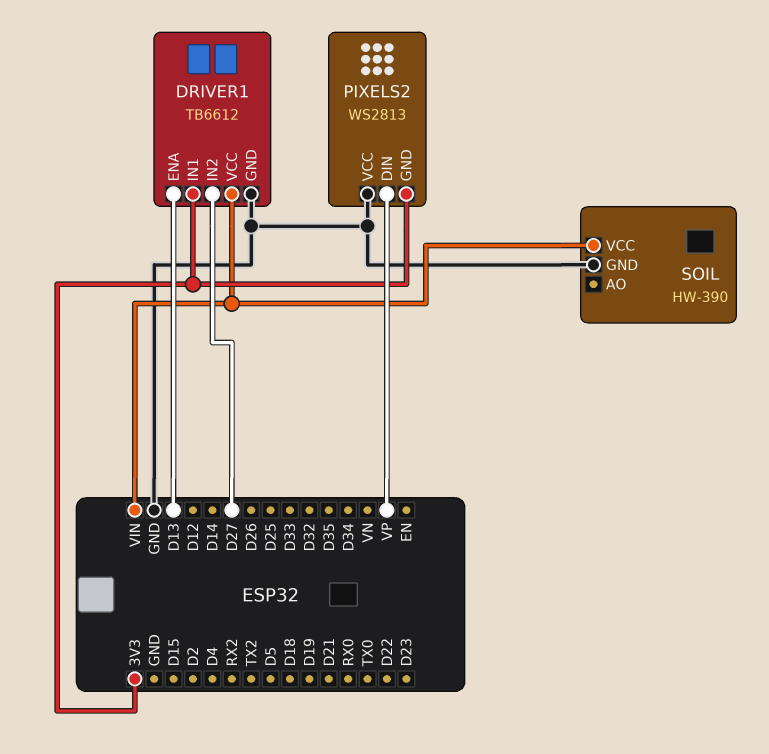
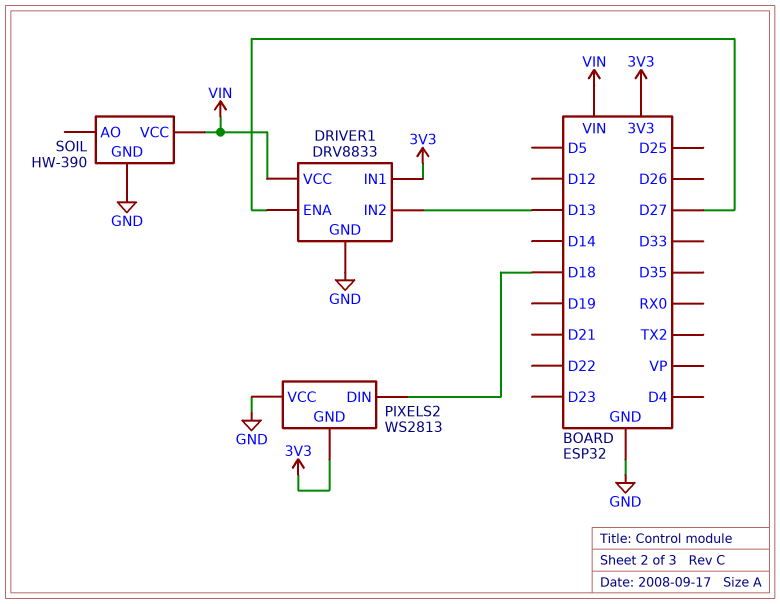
DRIVER1: TB6612 -> DRV8833
DRIVER1 pin ENA: D13 -> D27
DRIVER1 pin IN2: D27 -> D13
PIXELS2 pin DIN: VP -> D18

